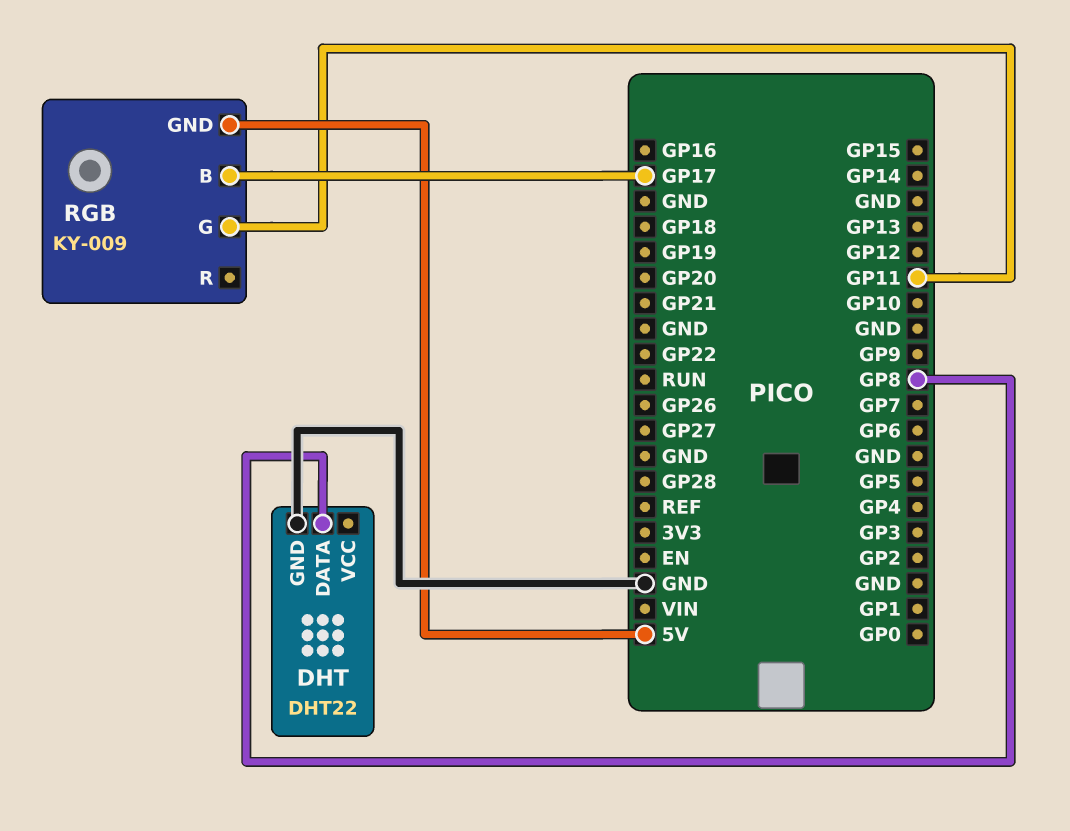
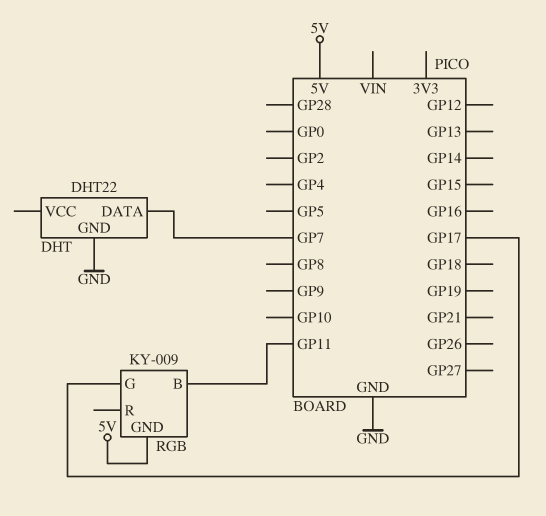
DHT pin DATA: GP8 -> GP7
RGB pin B: GP17 -> GP11
RGB pin G: GP11 -> GP17

